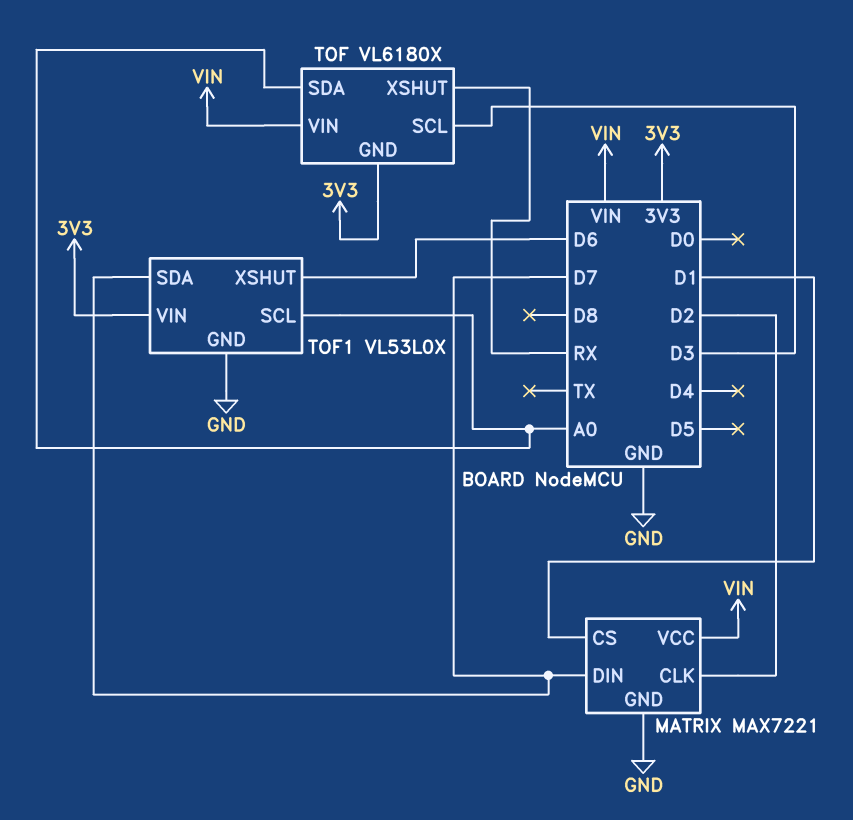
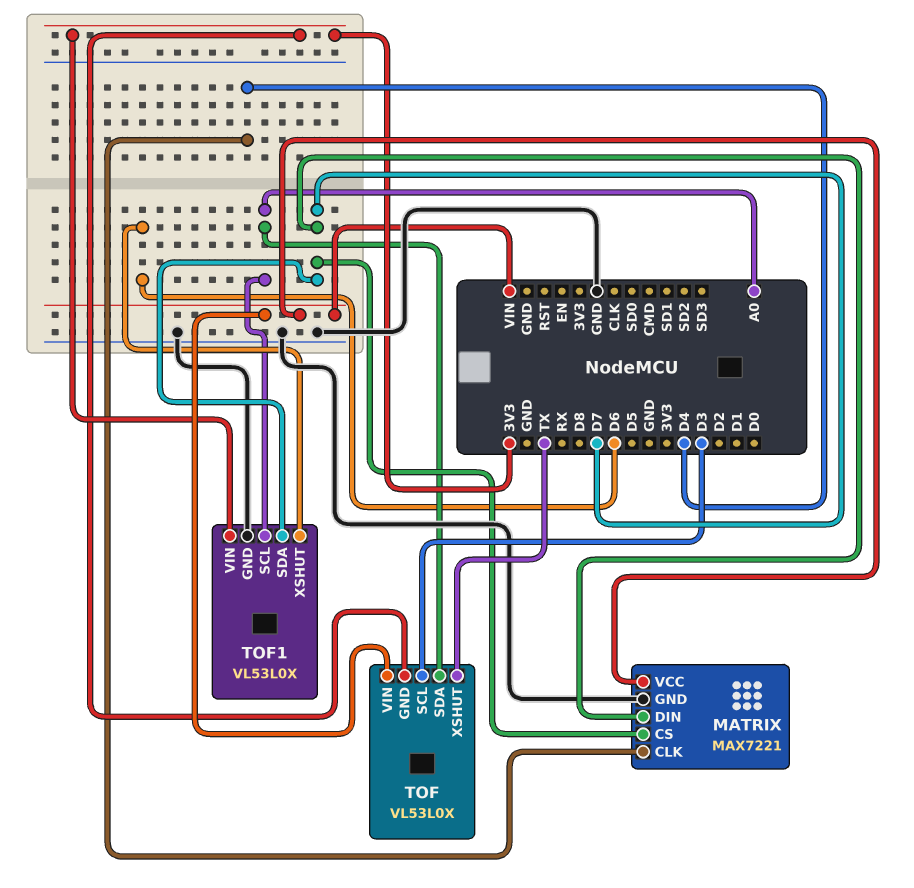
MATRIX pin CLK: D2 -> D4
MATRIX pin CS: D1 -> D7
TOF: VL6180X -> VL53L0X
TOF pin XSHUT: RX -> TX

